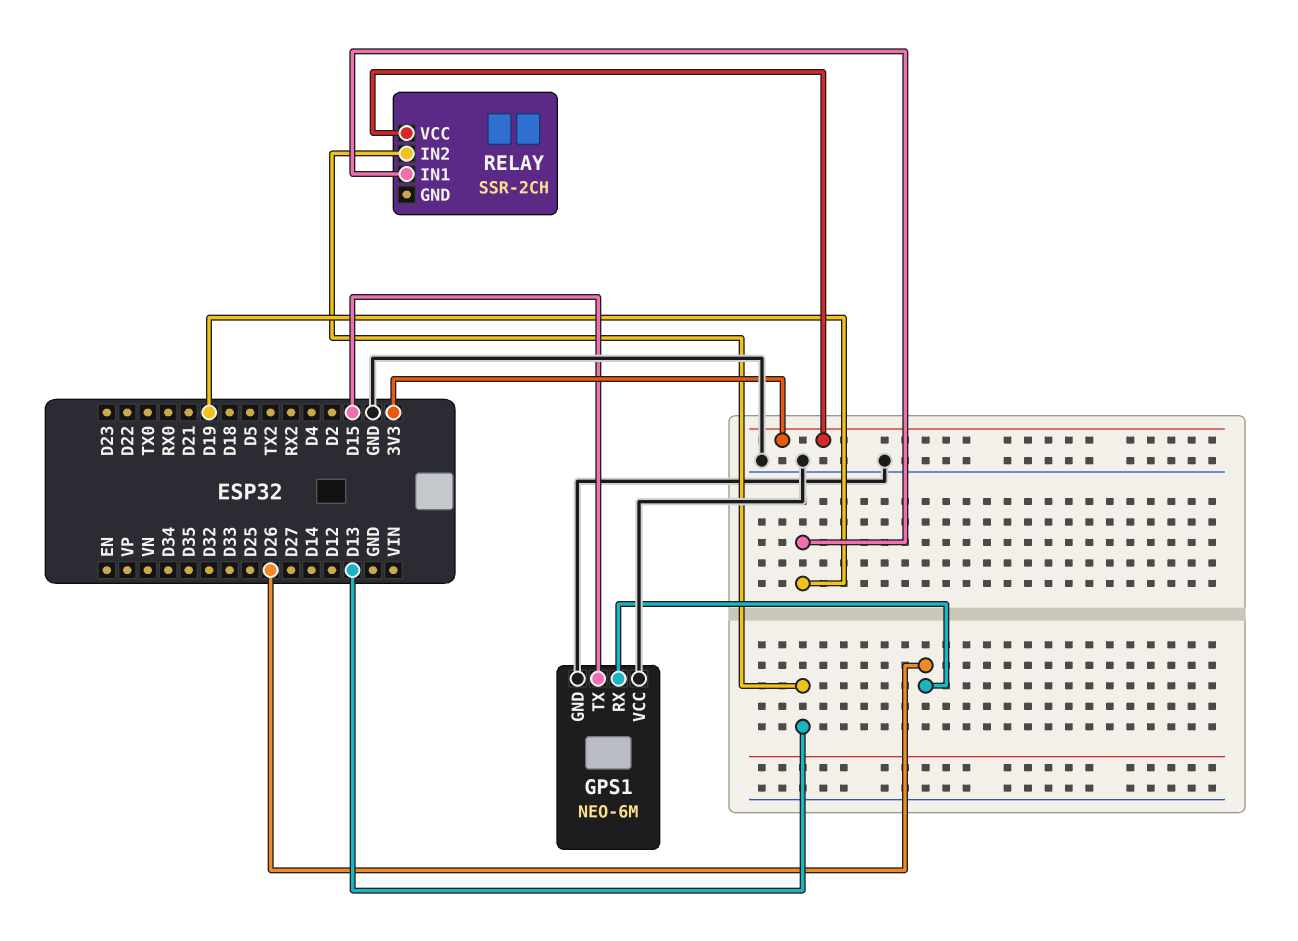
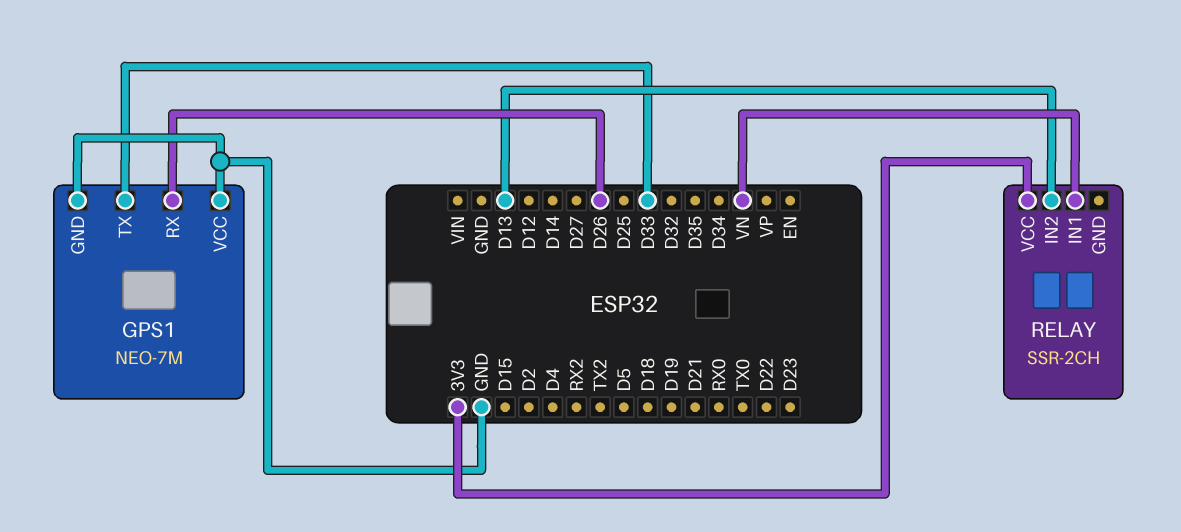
GPS1: NEO-6M -> NEO-7M
GPS1 pin TX: D15 -> D33
RELAY pin IN1: D19 -> VN

